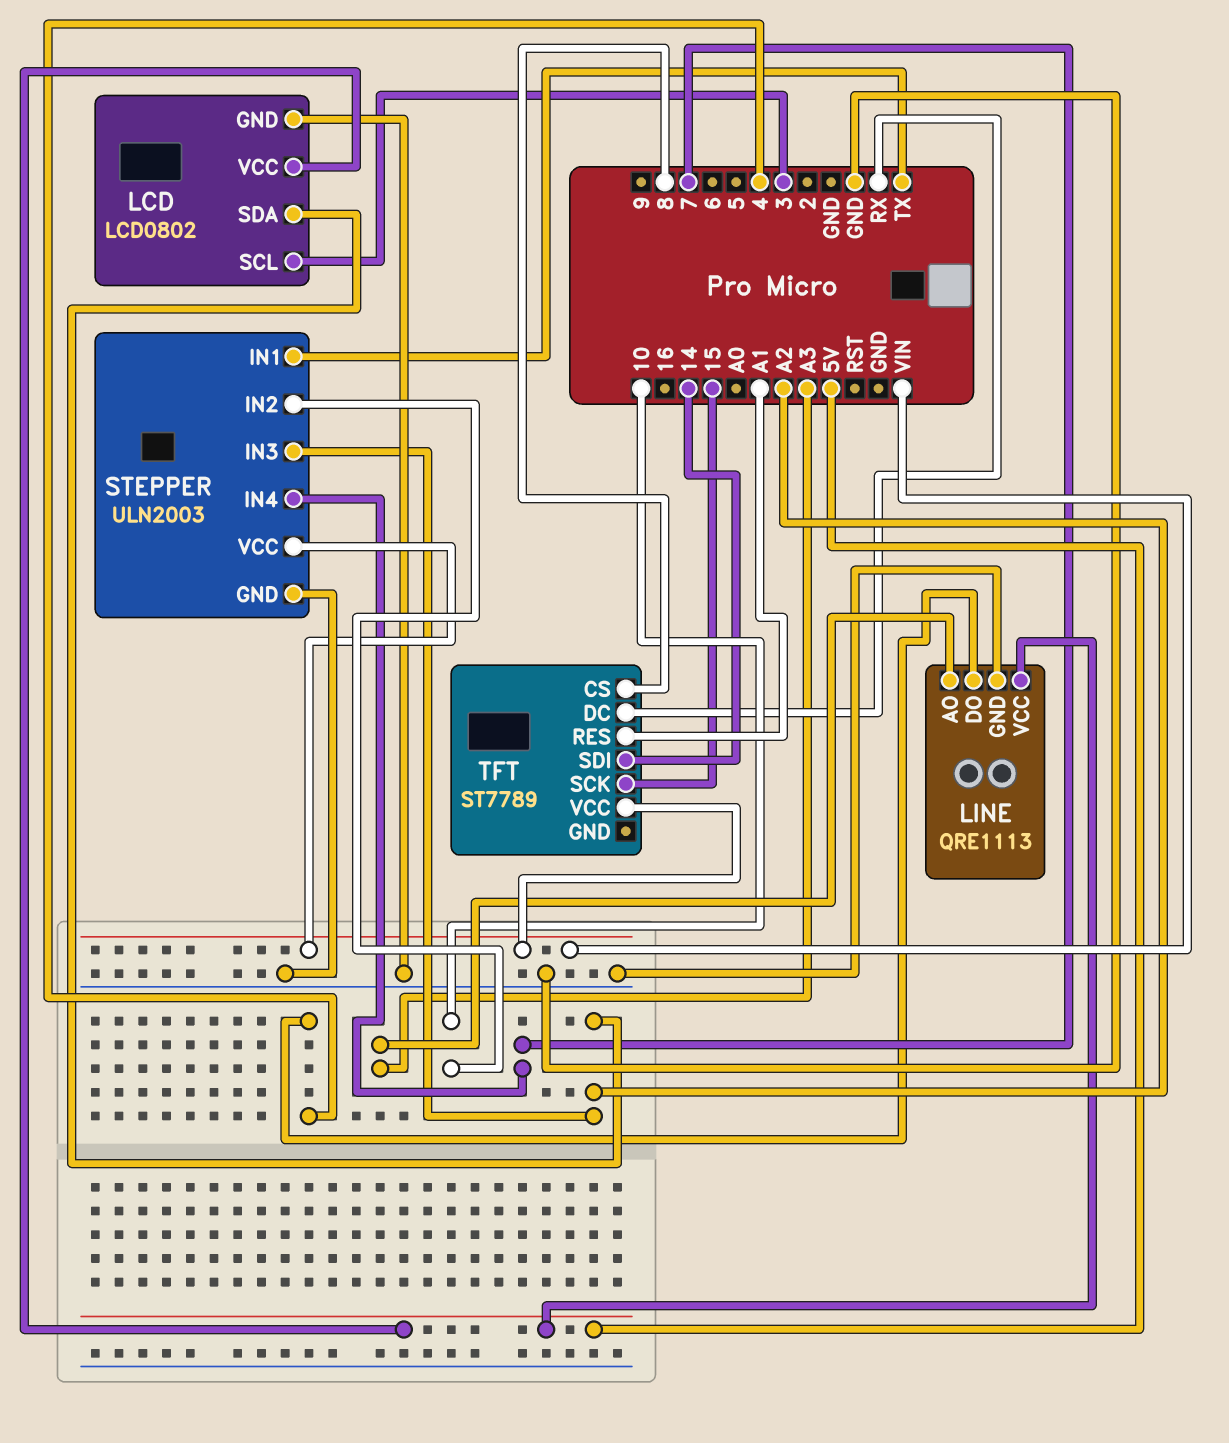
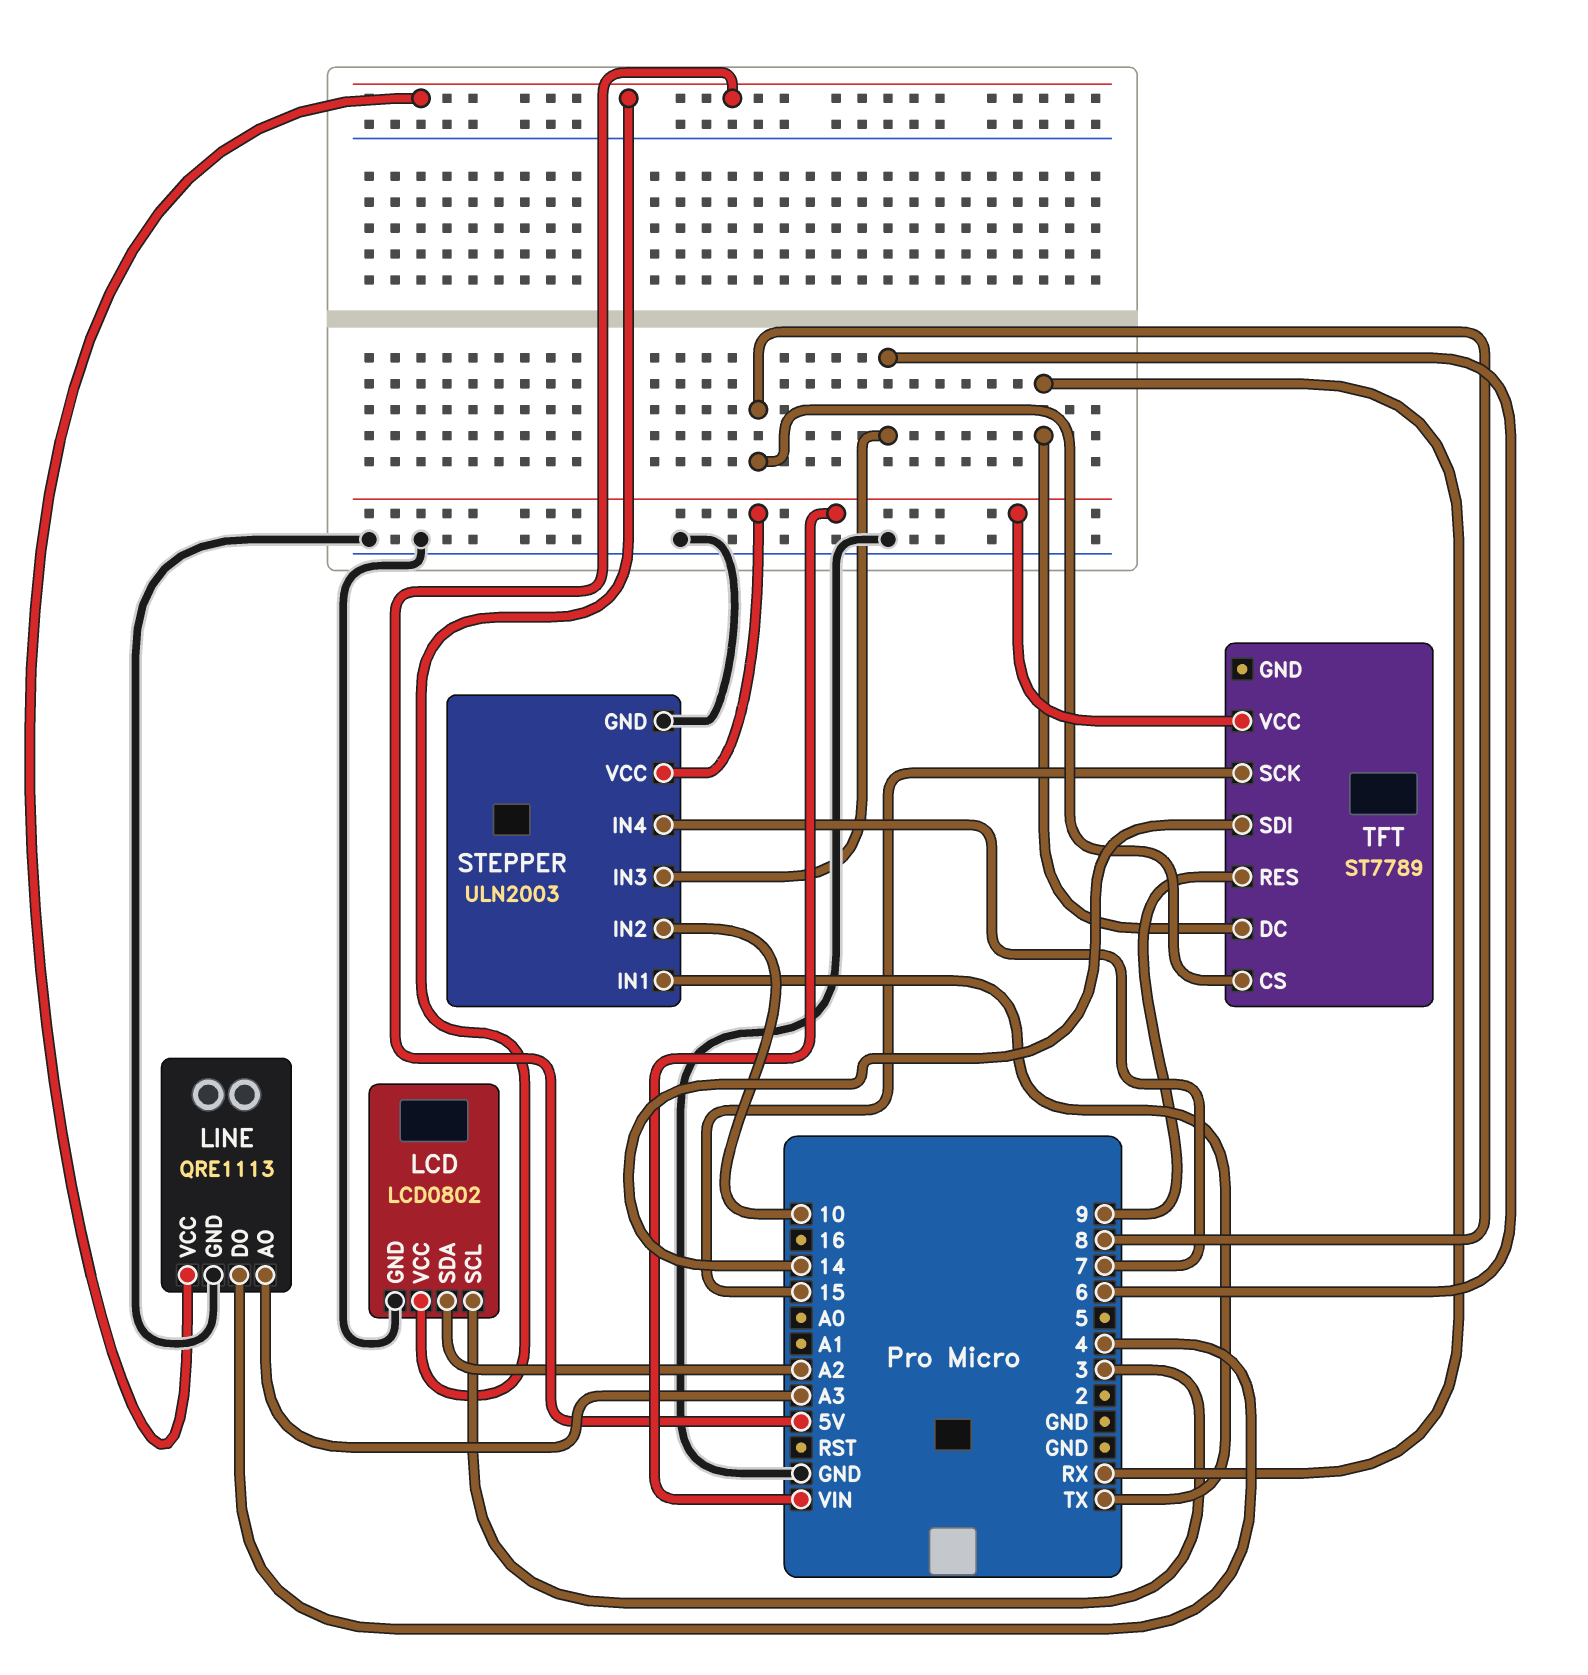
STEPPER pin IN3: A2 -> 6
TFT pin RES: A1 -> 9

